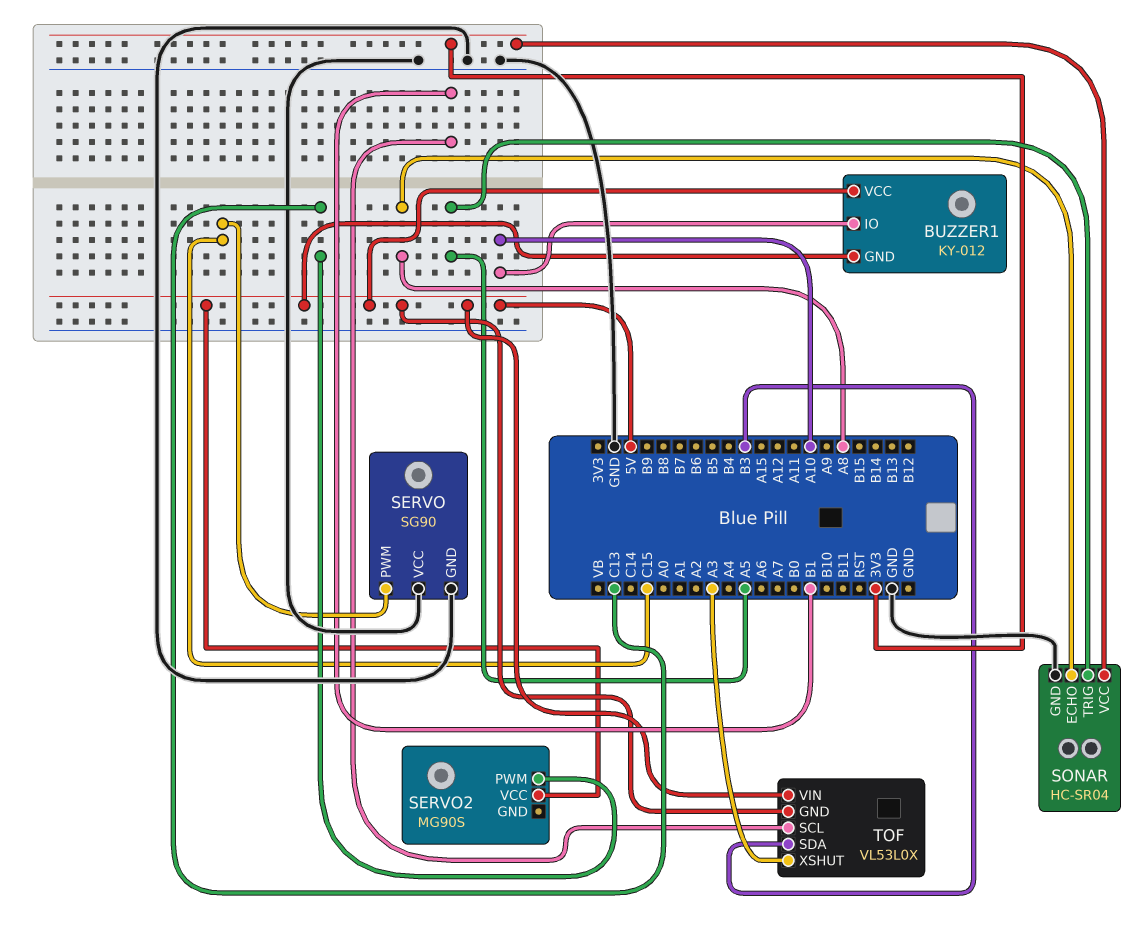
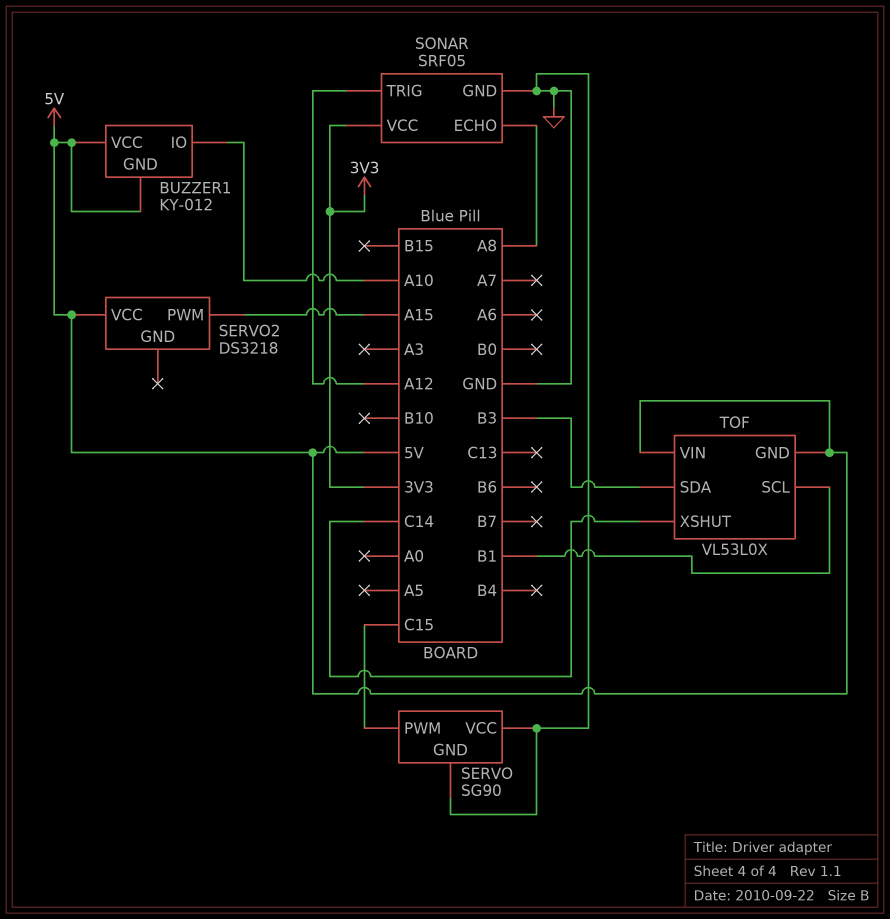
SERVO2: MG90S -> DS3218
SERVO2 pin PWM: C13 -> A15
SONAR: HC-SR04 -> SRF05
SONAR pin TRIG: A5 -> A12
TOF pin XSHUT: A3 -> C14

